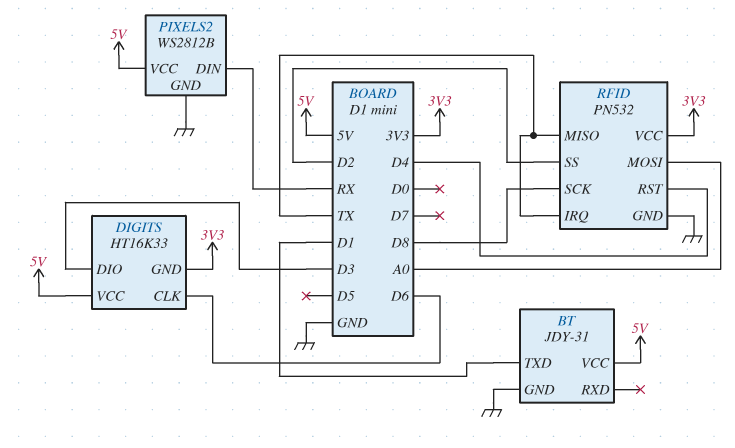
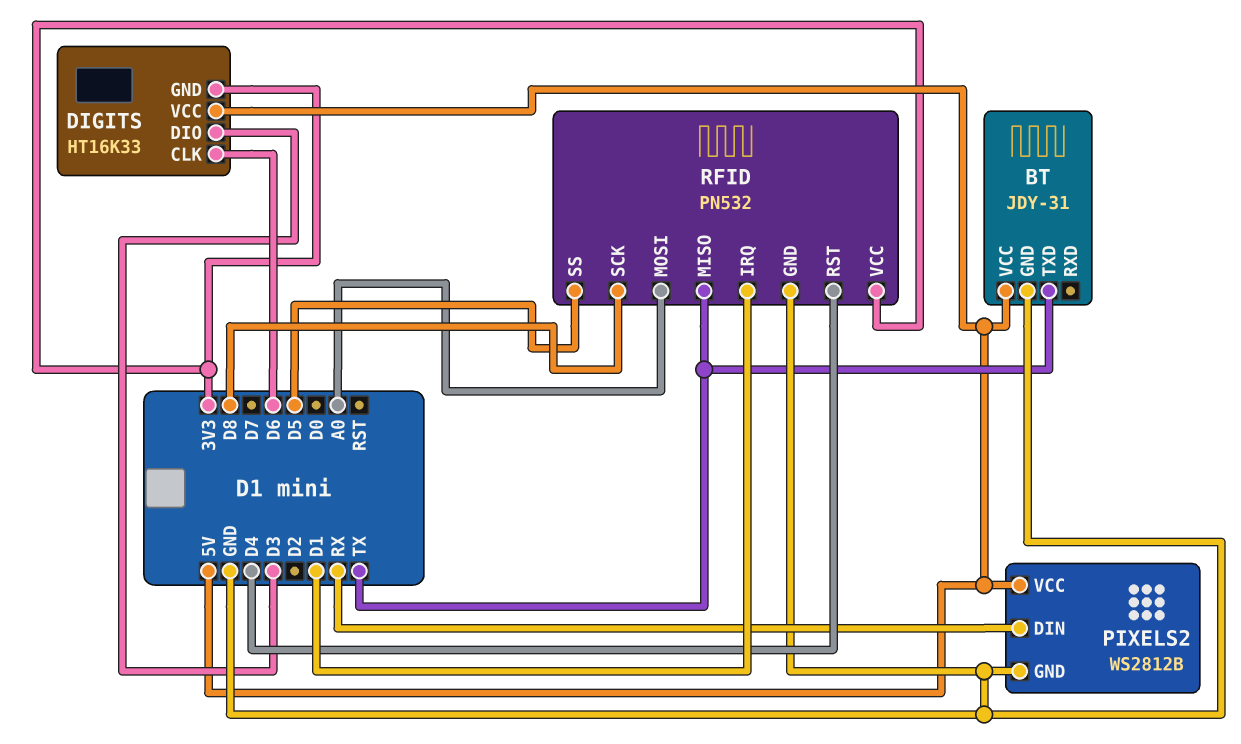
BT pin TXD: D1 -> TX
RFID pin IRQ: TX -> D1
RFID pin SS: D2 -> D5

